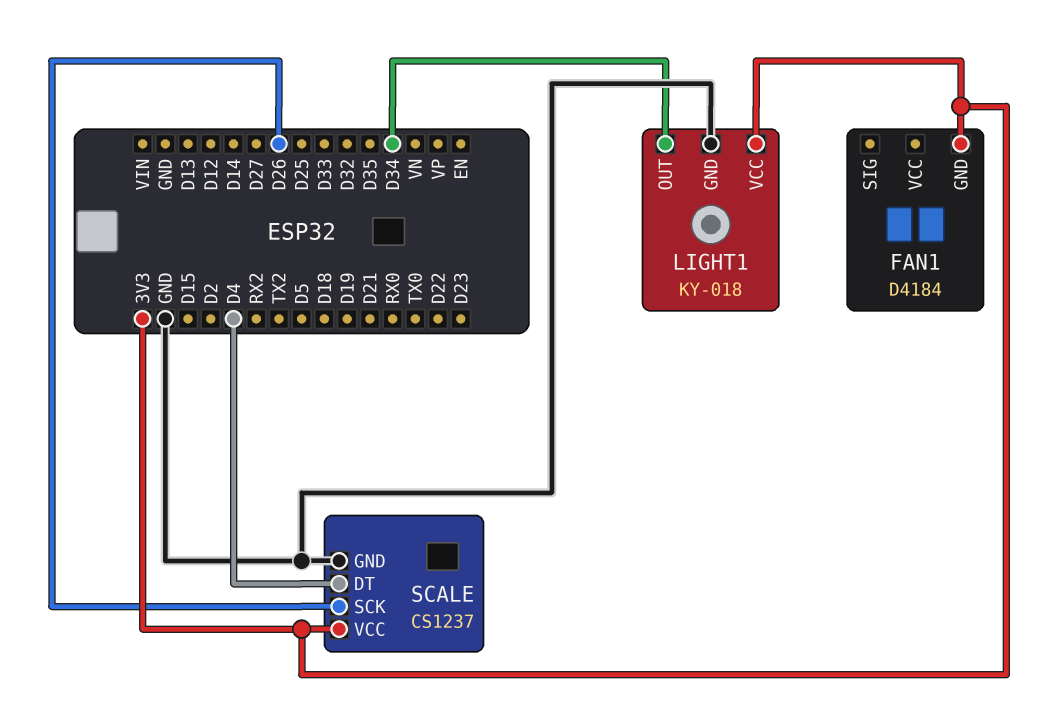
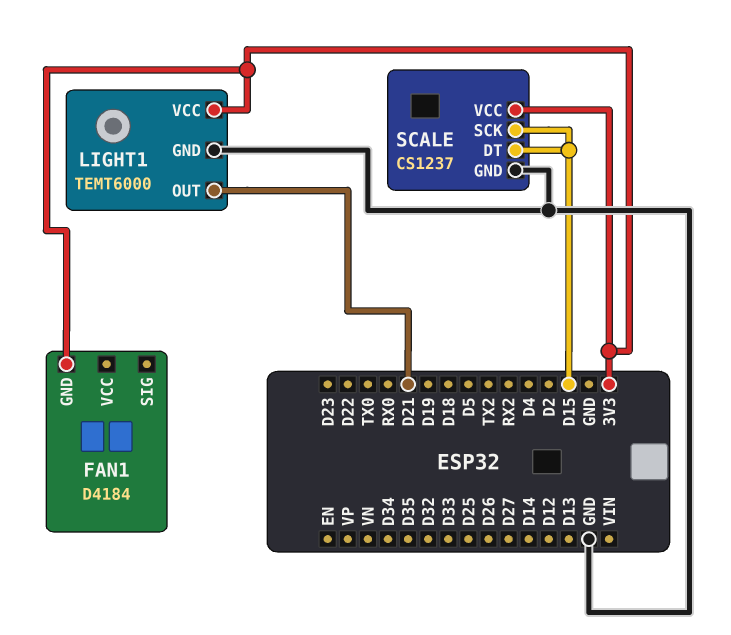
LIGHT1: KY-018 -> TEMT6000
LIGHT1 pin OUT: D34 -> D21
SCALE pin DT: D4 -> D15
SCALE pin SCK: D26 -> D15

